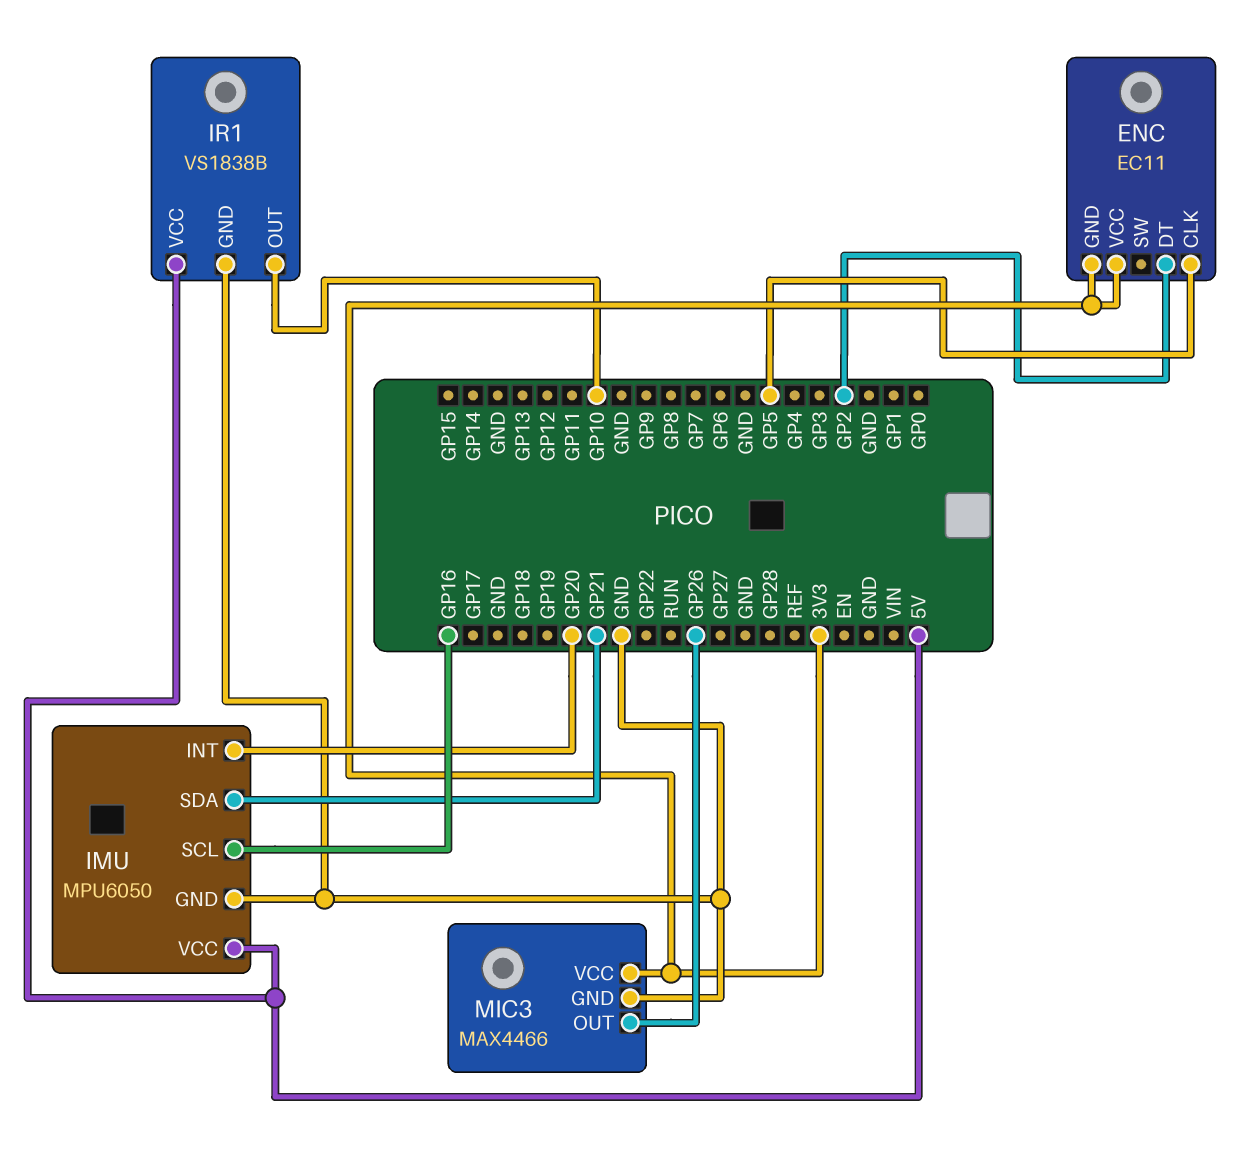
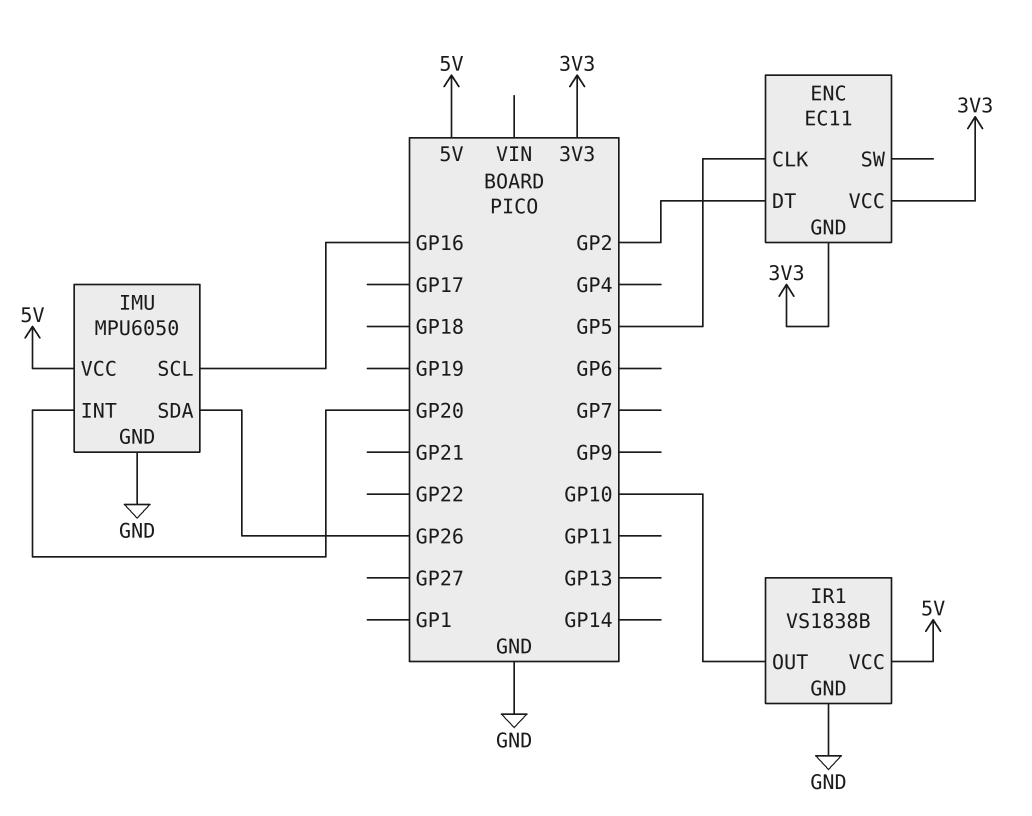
IMU pin SDA: GP21 -> GP26
MIC3: MAX4466 -> none
MIC3 pin GND: GND -> none
MIC3 pin OUT: GP26 -> none
MIC3 pin VCC: 3V3 -> none

